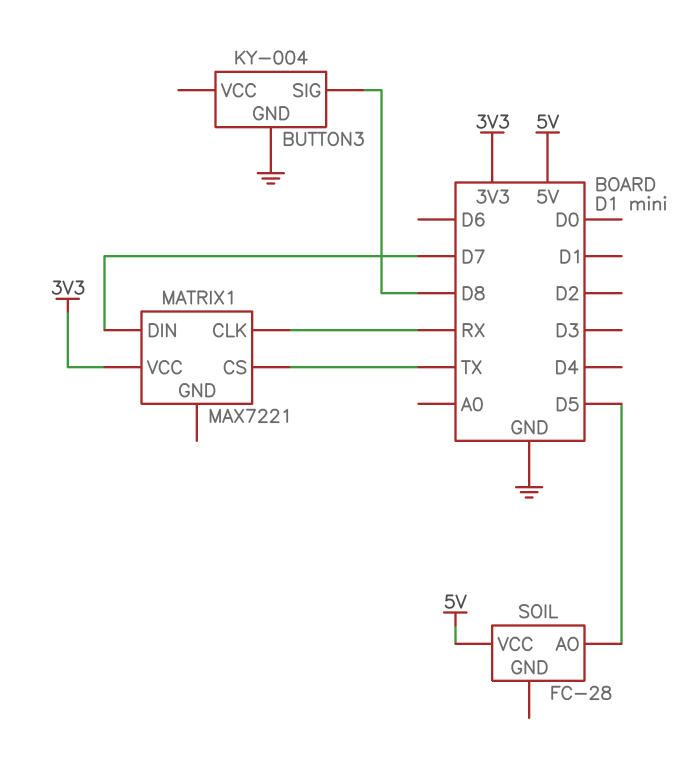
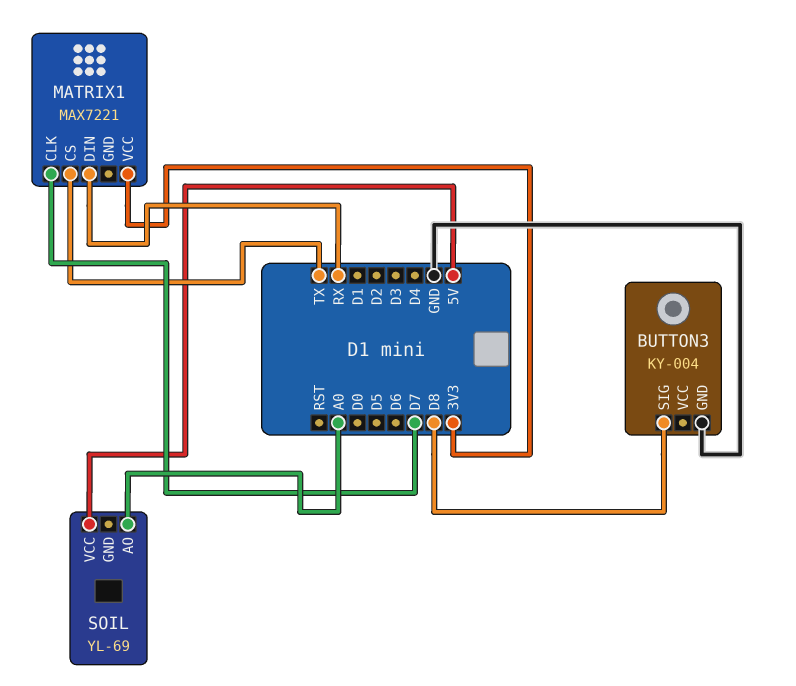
MATRIX1 pin CLK: RX -> D7
MATRIX1 pin DIN: D7 -> RX
SOIL: FC-28 -> YL-69
SOIL pin AO: D5 -> A0

